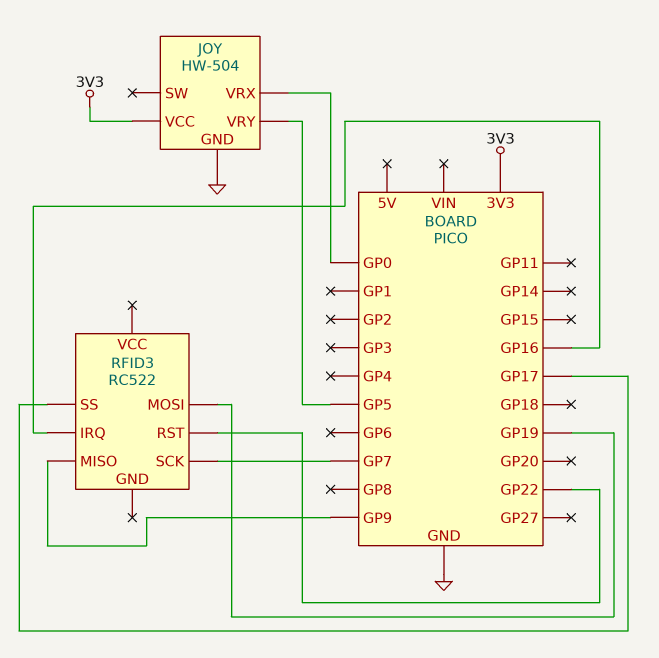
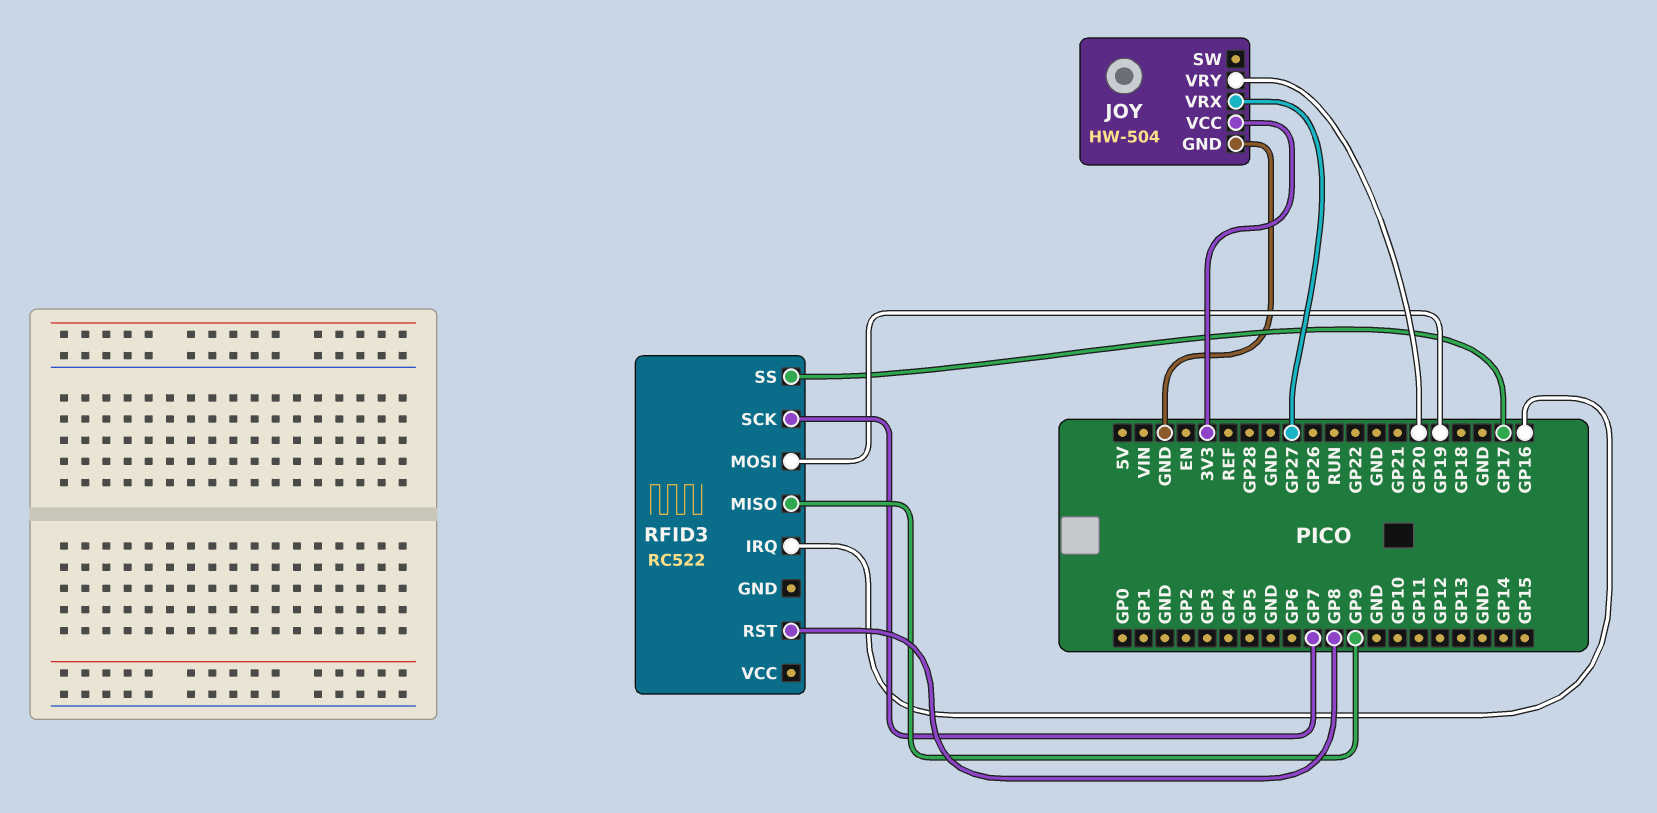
JOY pin VRX: GP0 -> GP27
JOY pin VRY: GP5 -> GP20
RFID3 pin RST: GP22 -> GP8

